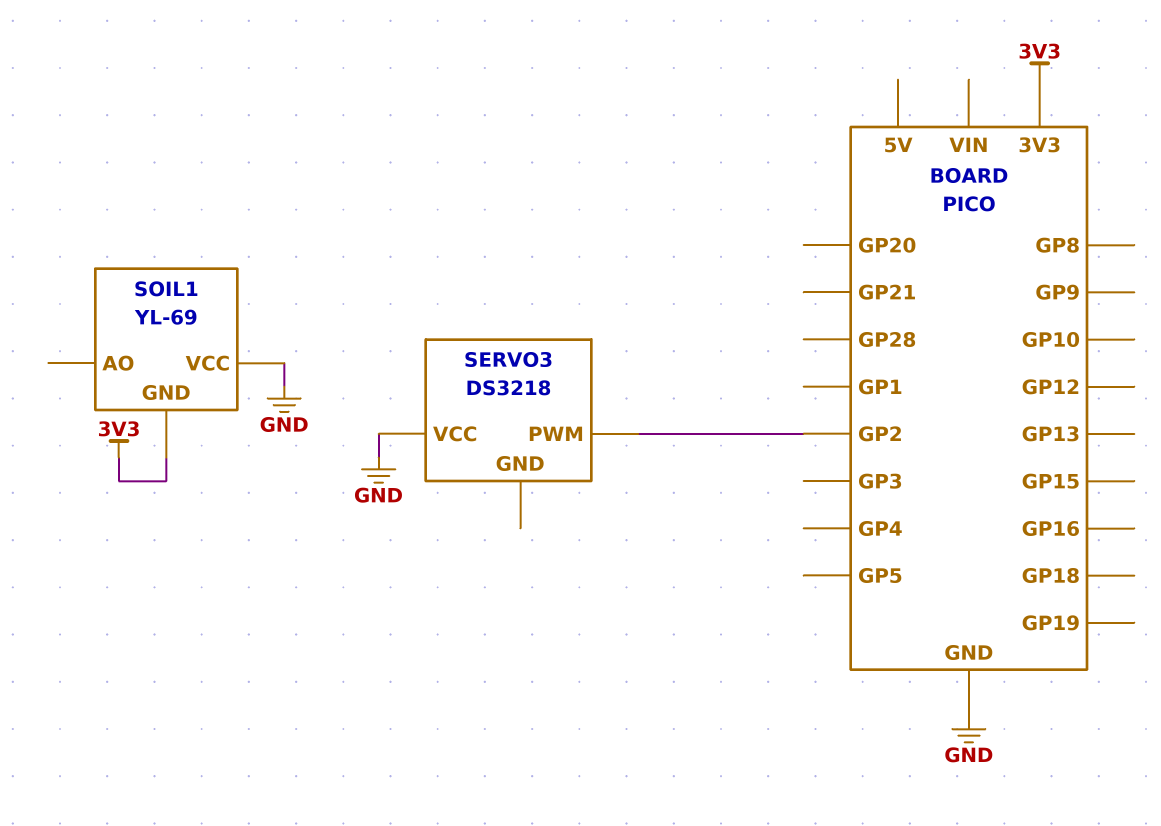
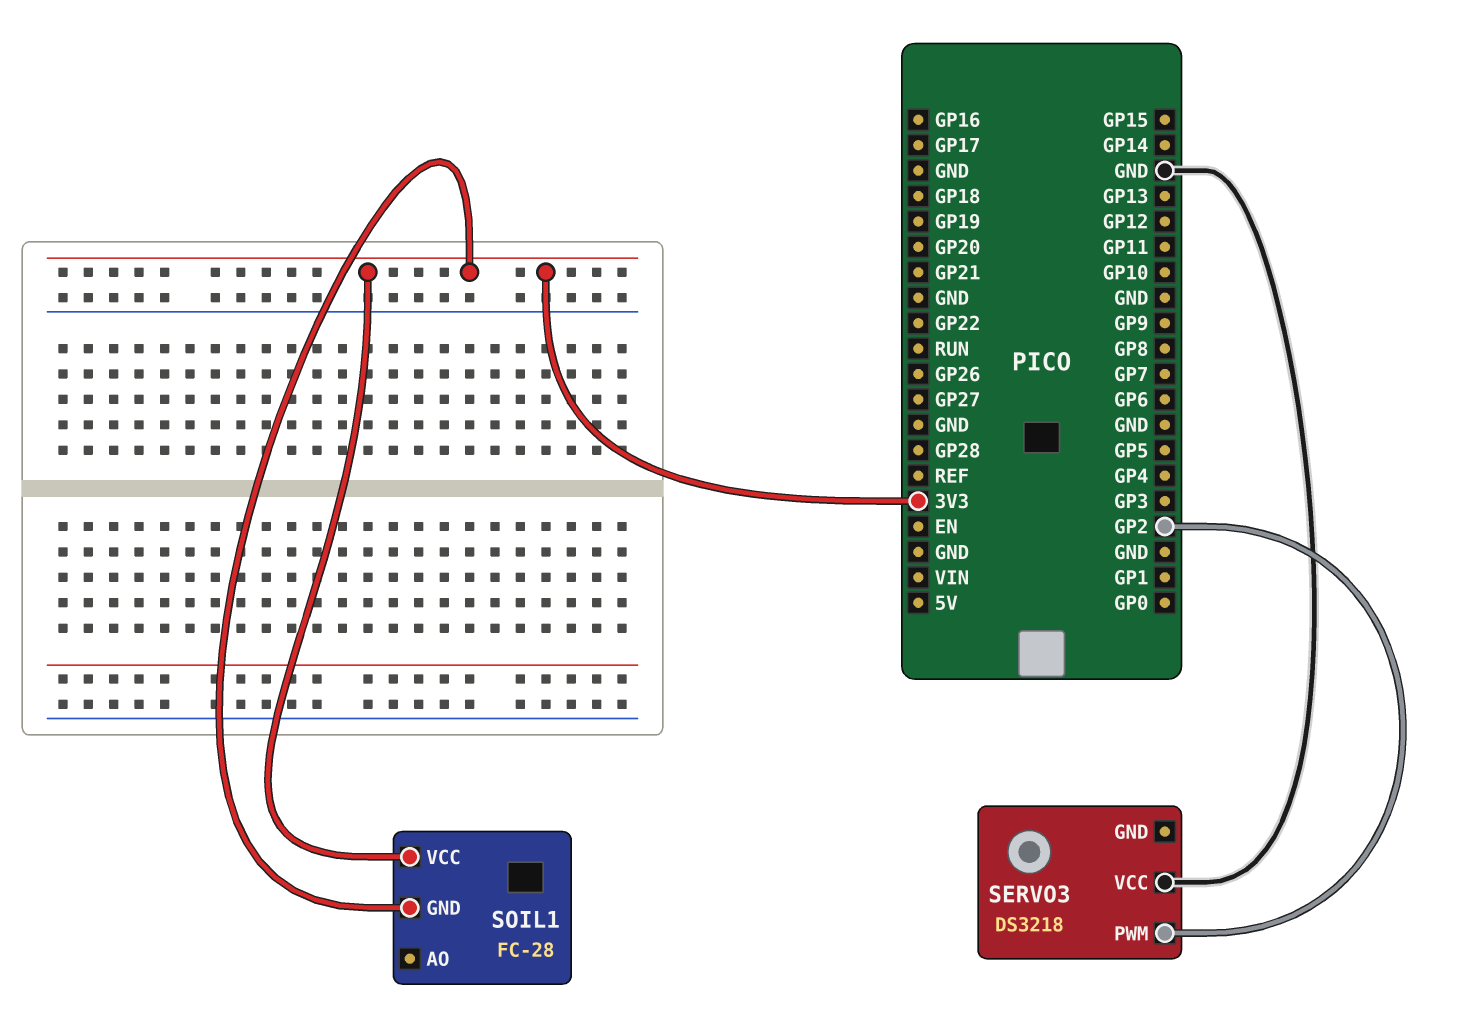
SOIL1: YL-69 -> FC-28
SOIL1 pin VCC: GND -> 3V3

